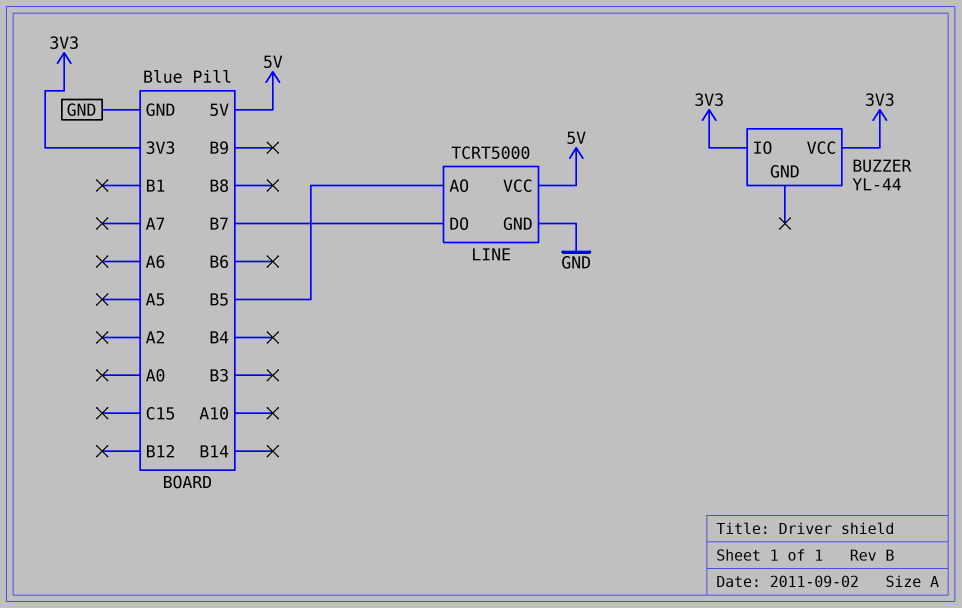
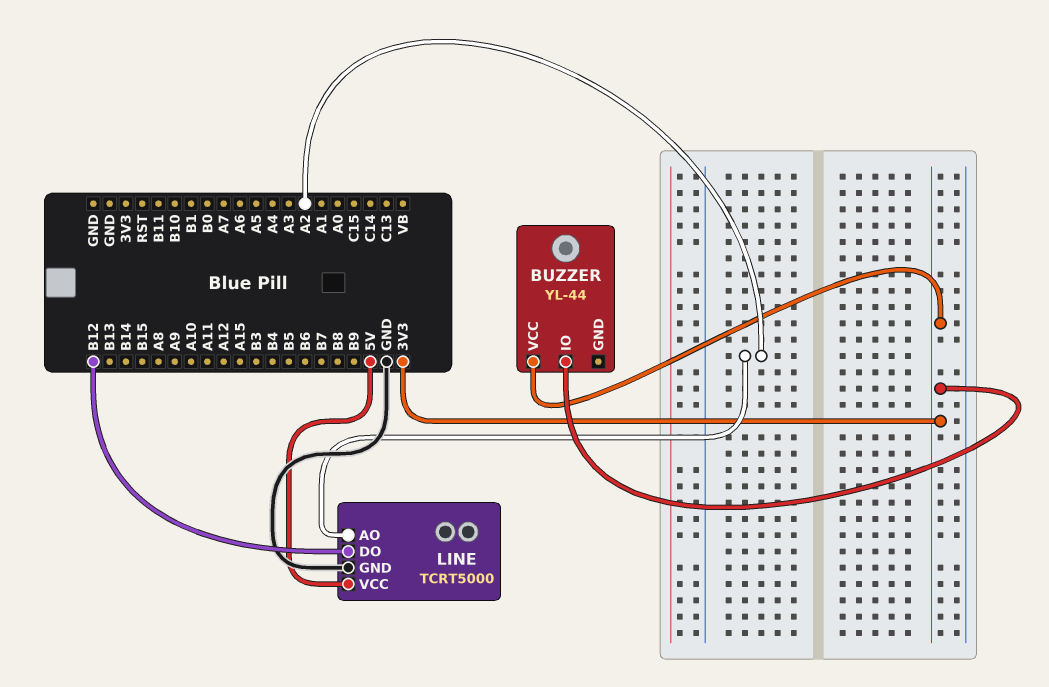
LINE pin AO: B5 -> A2
LINE pin DO: B7 -> B12

